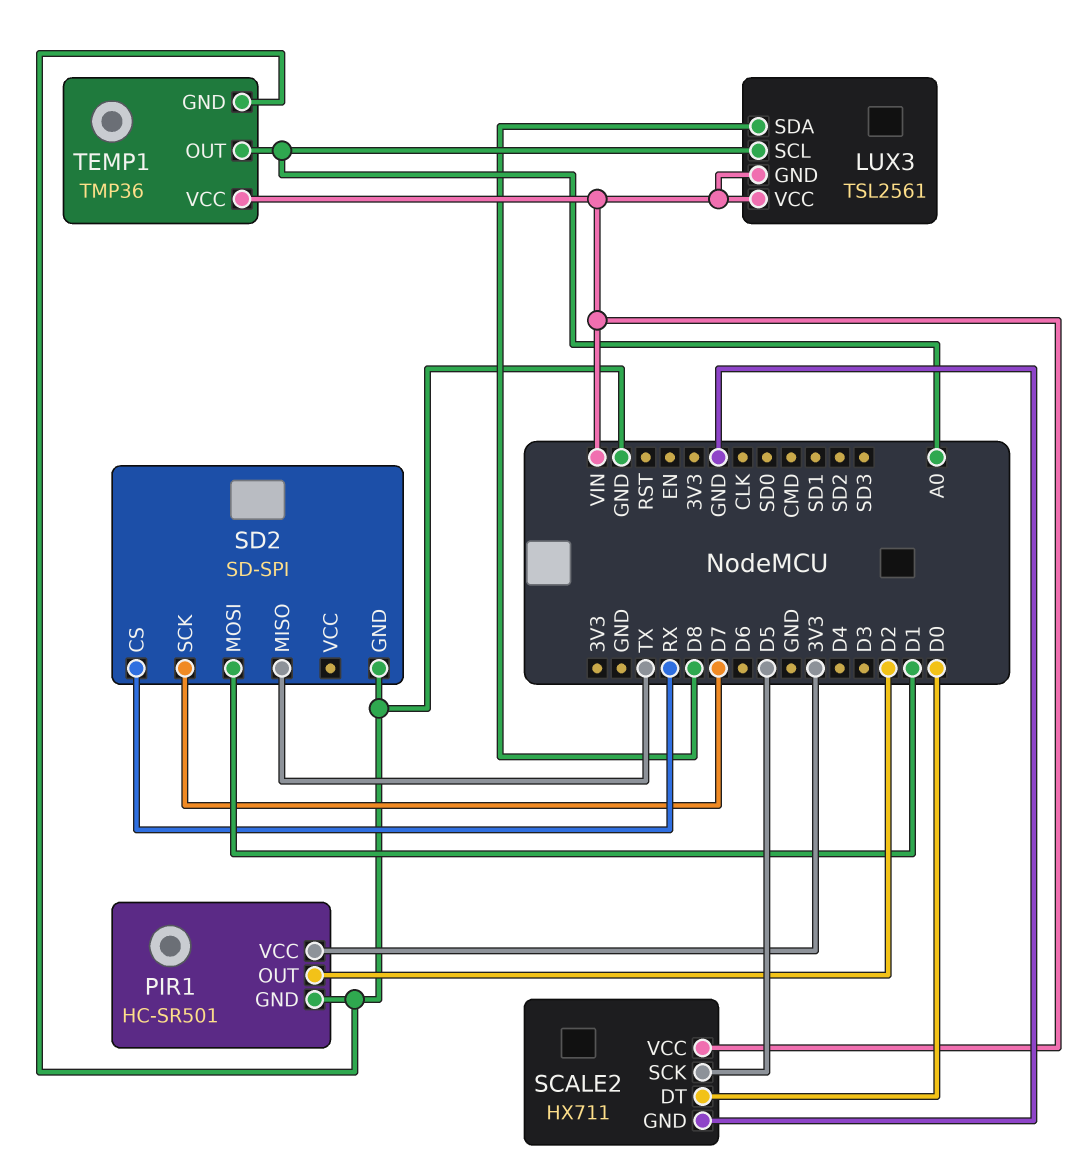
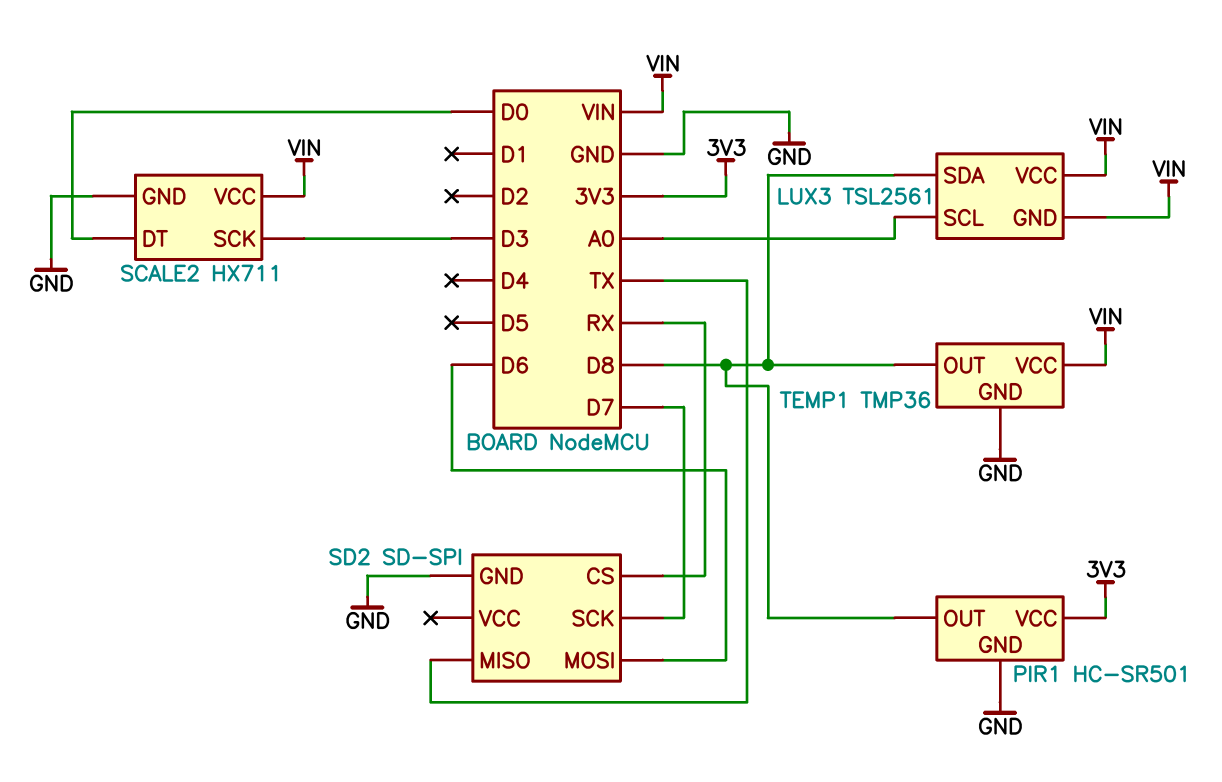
PIR1 pin OUT: D2 -> D8
SCALE2 pin SCK: D5 -> D3
SD2 pin MOSI: D1 -> D6
TEMP1 pin OUT: A0 -> D8

